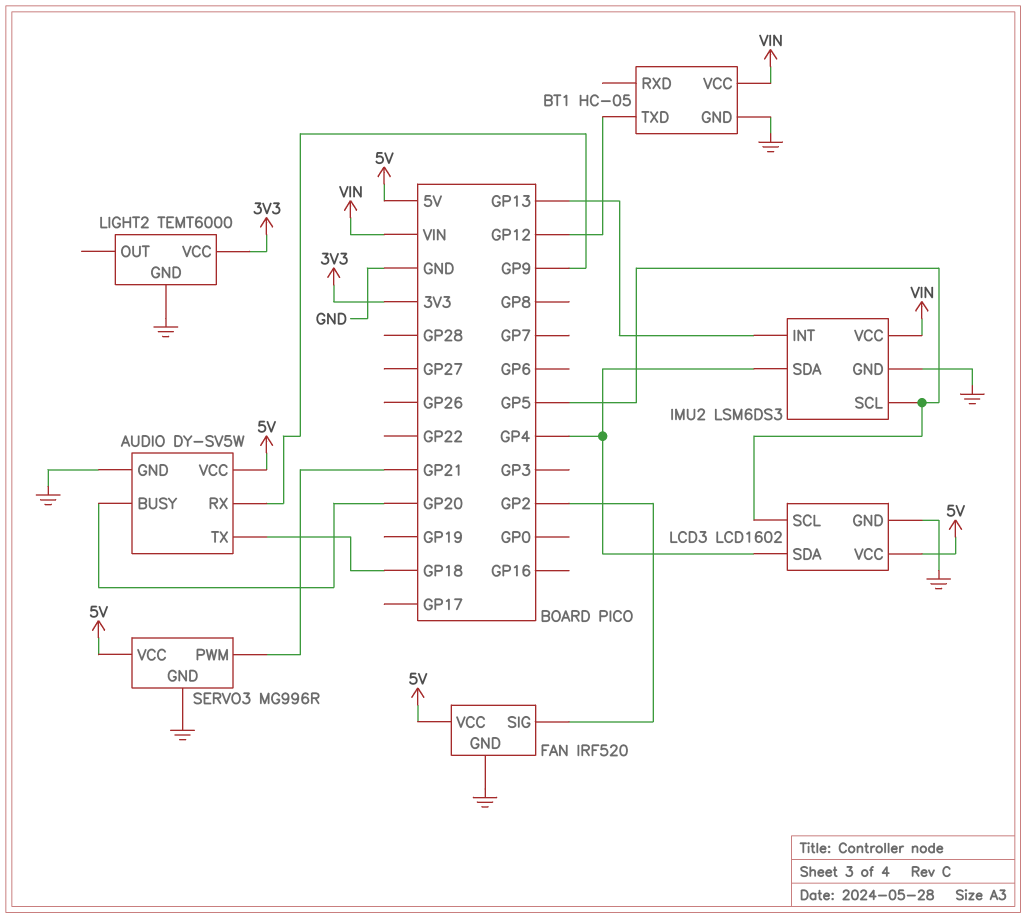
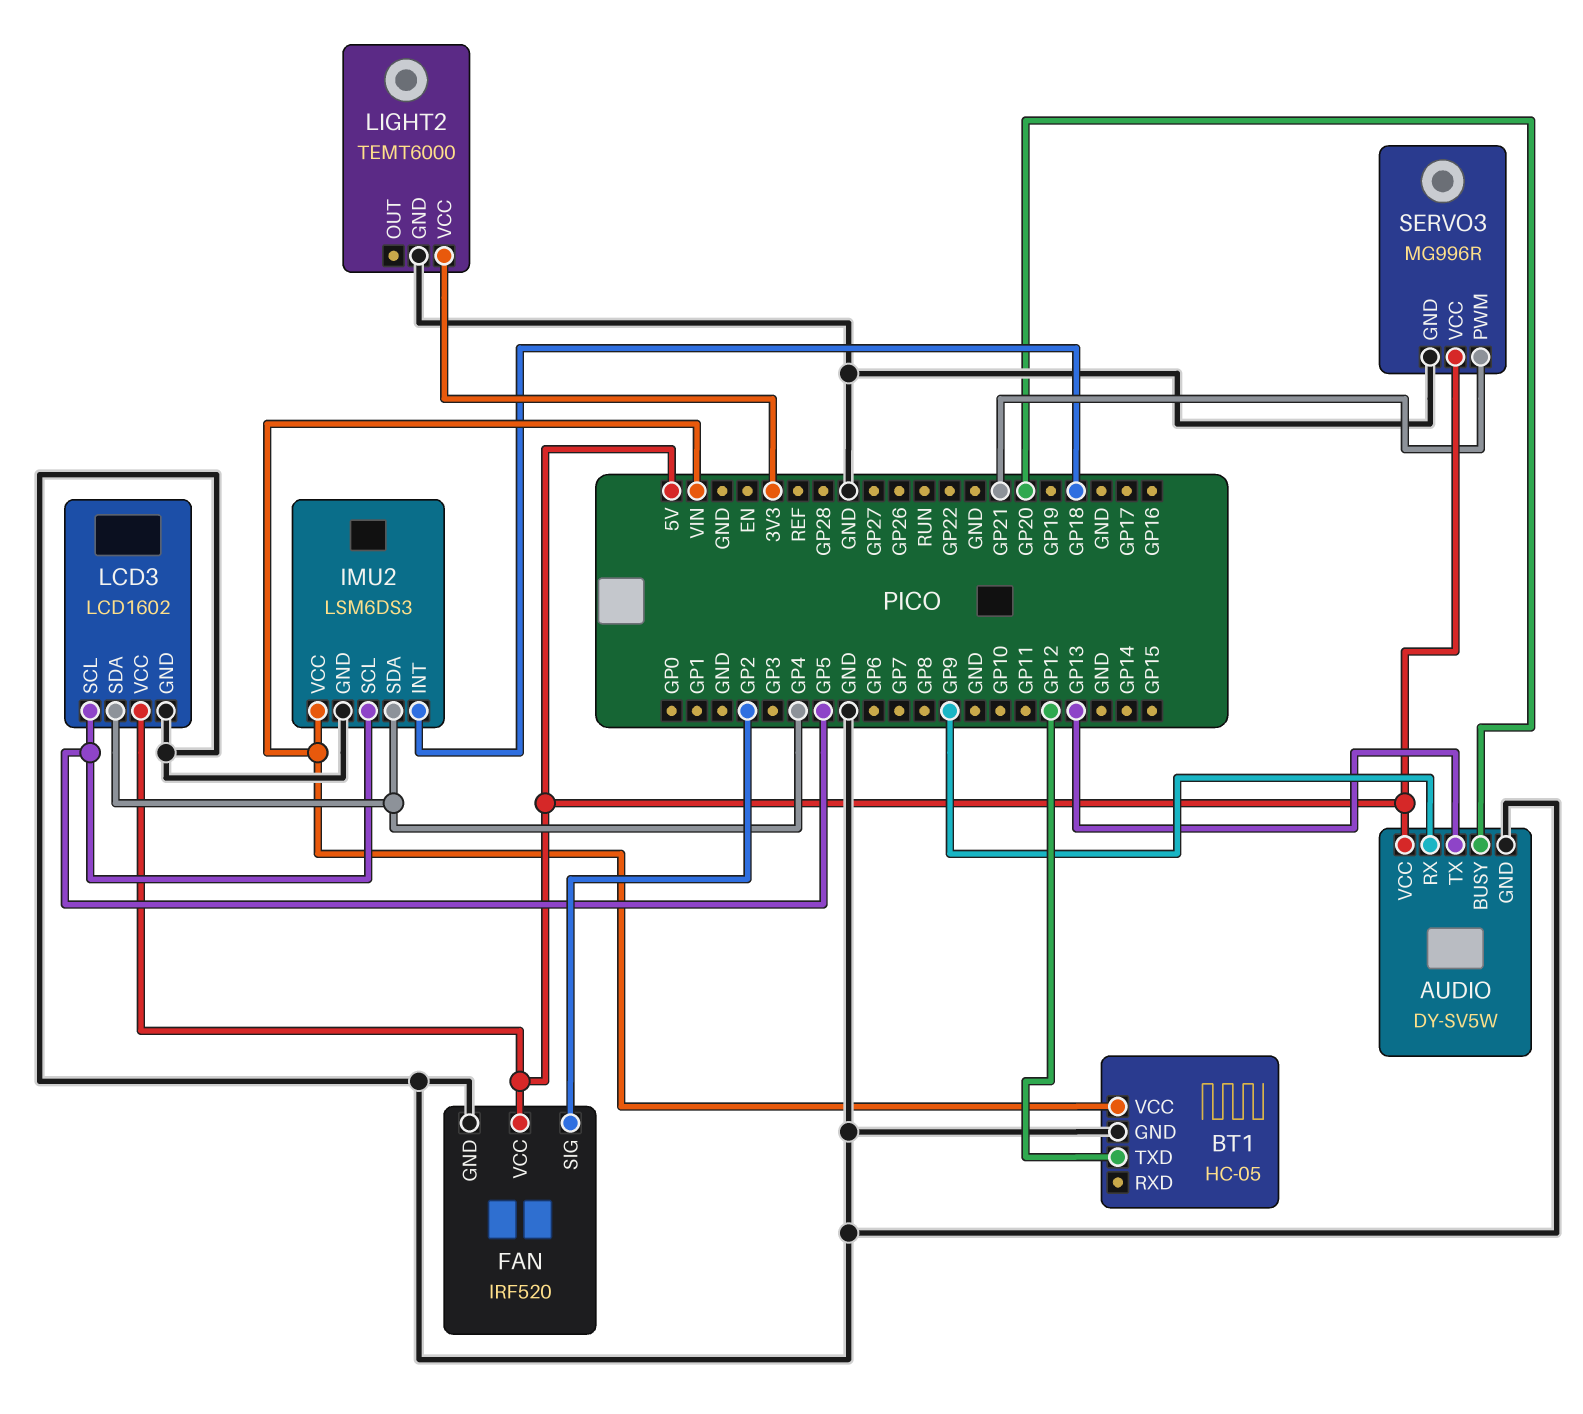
AUDIO pin TX: GP18 -> GP13
IMU2 pin INT: GP13 -> GP18

